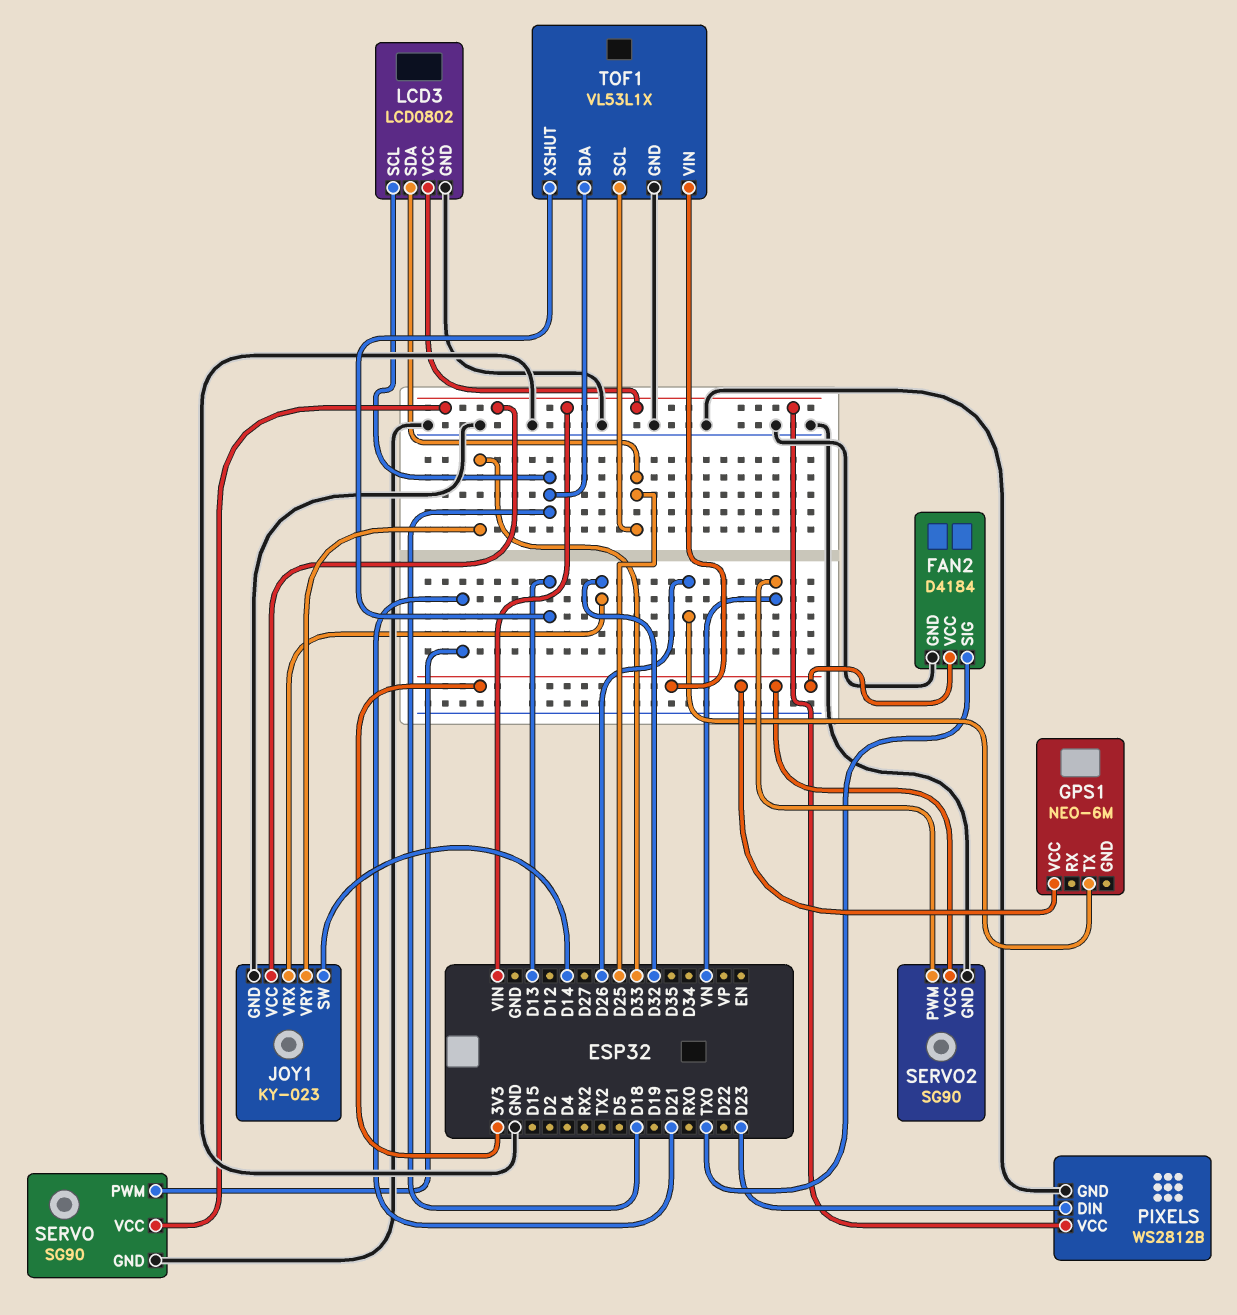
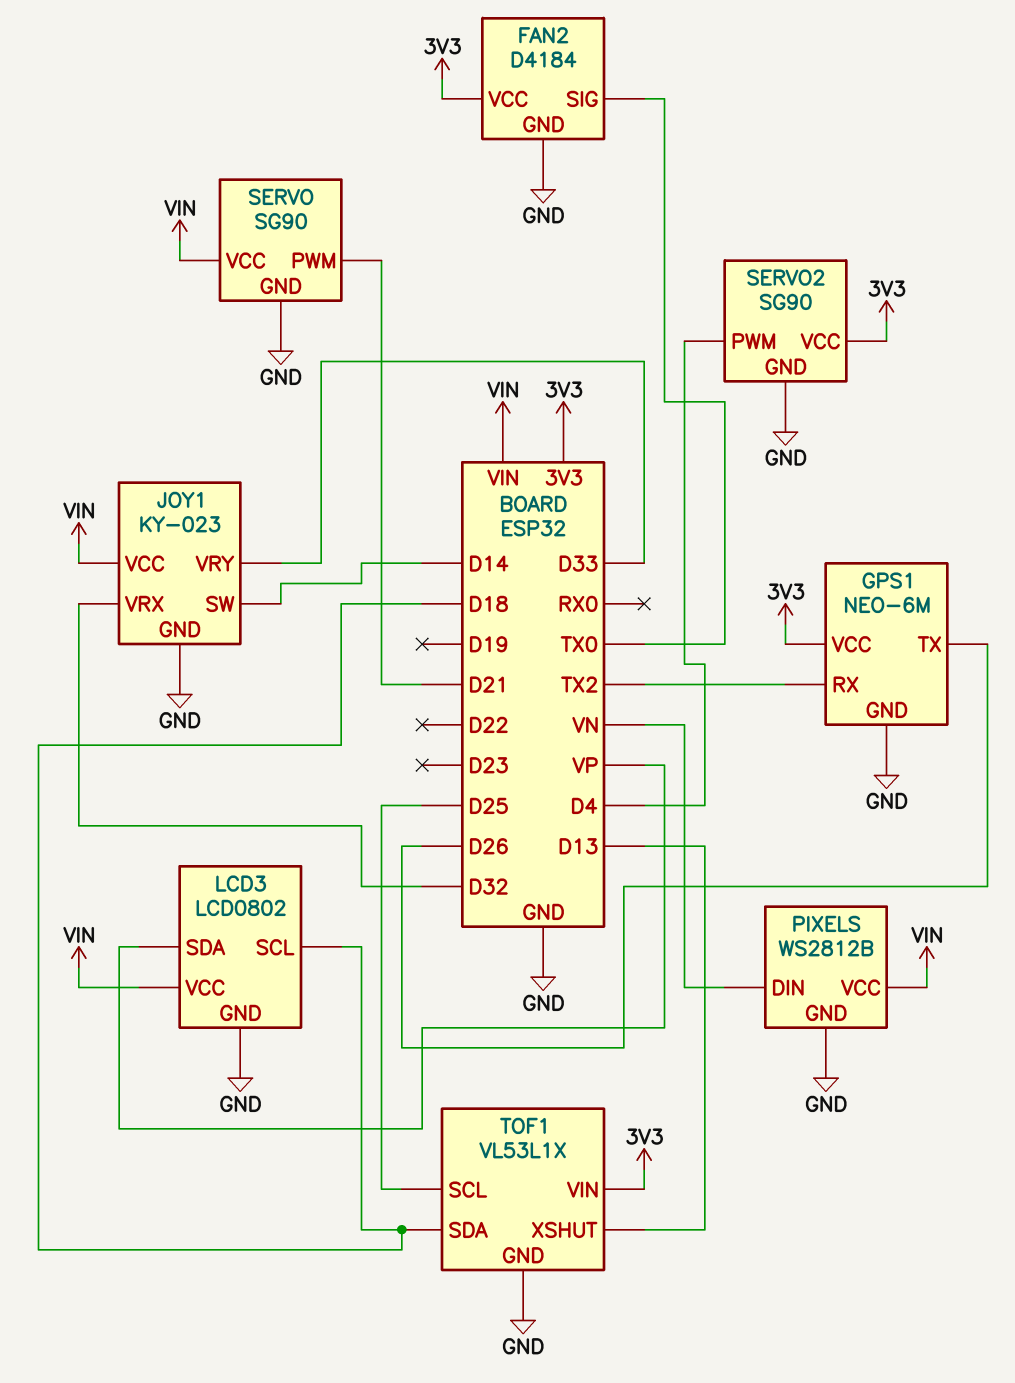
GPS1 pin GND: none -> GND
GPS1 pin RX: none -> TX2
LCD3 pin SDA: D25 -> VP
PIXELS pin DIN: D23 -> VN
SERVO2 pin PWM: VN -> D4

